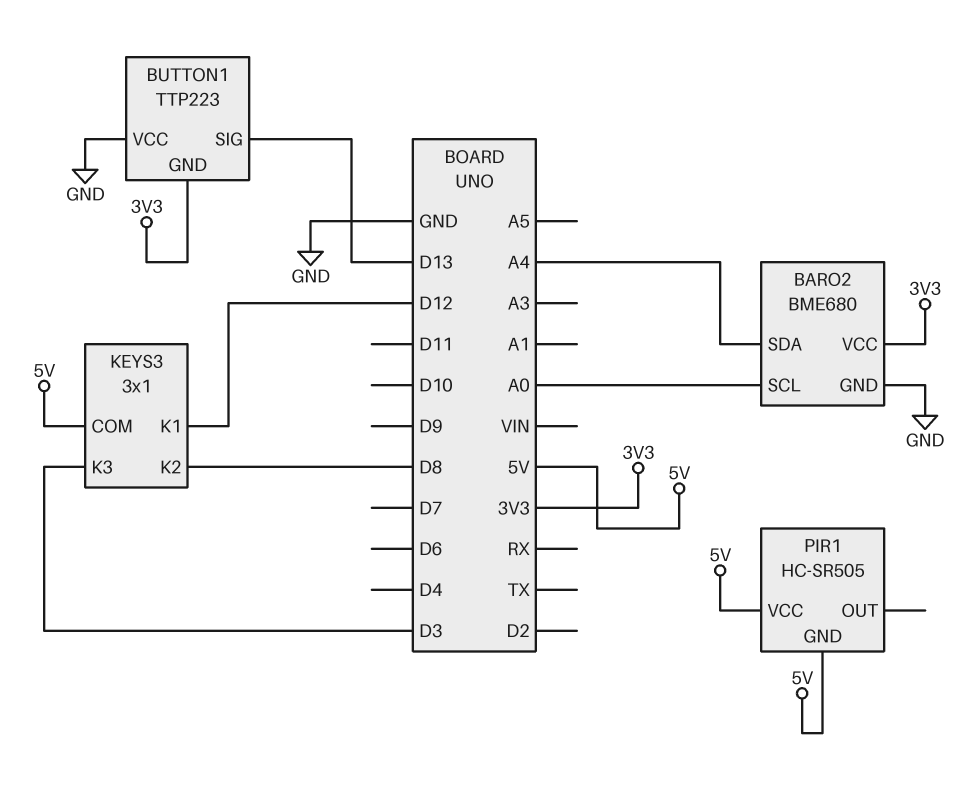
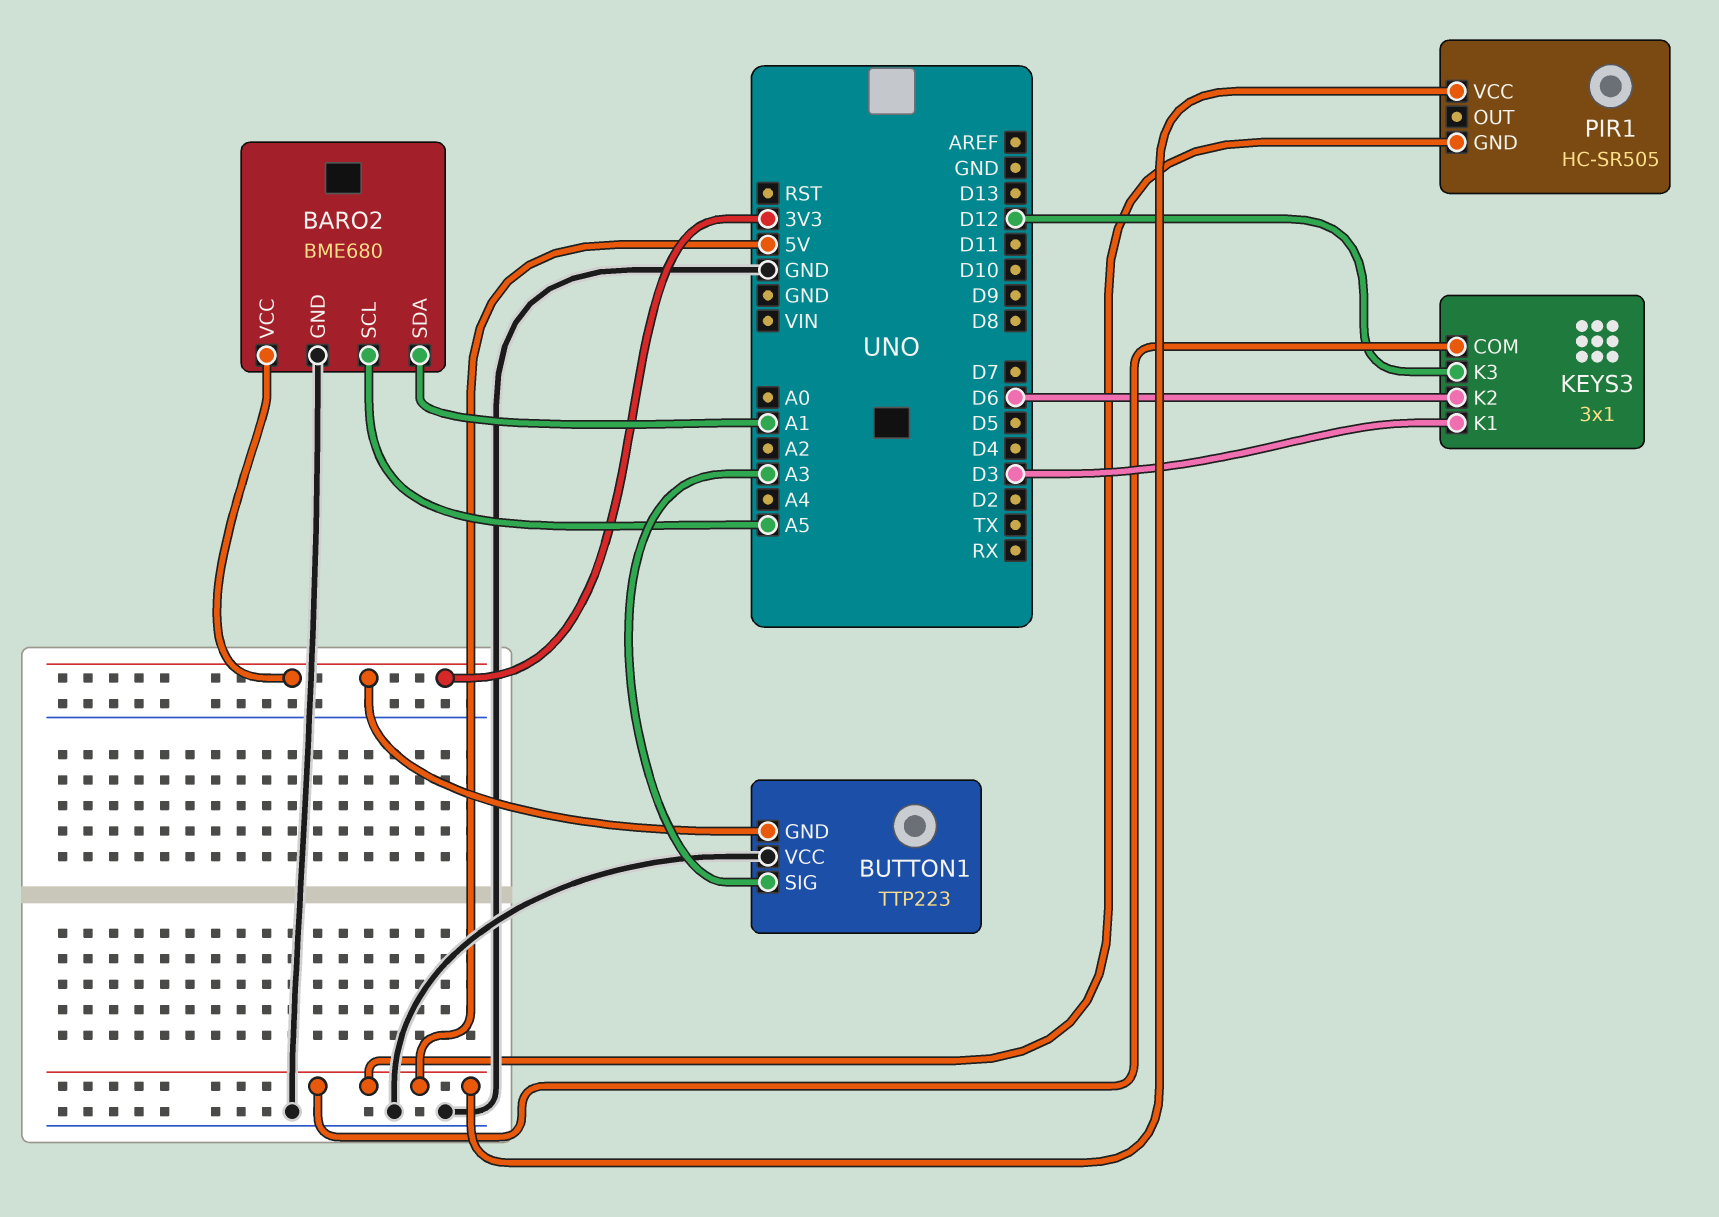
BARO2 pin SCL: A0 -> A5
BARO2 pin SDA: A4 -> A1
BUTTON1 pin SIG: D13 -> A3
KEYS3 pin K1: D12 -> D3
KEYS3 pin K2: D8 -> D6
KEYS3 pin K3: D3 -> D12

